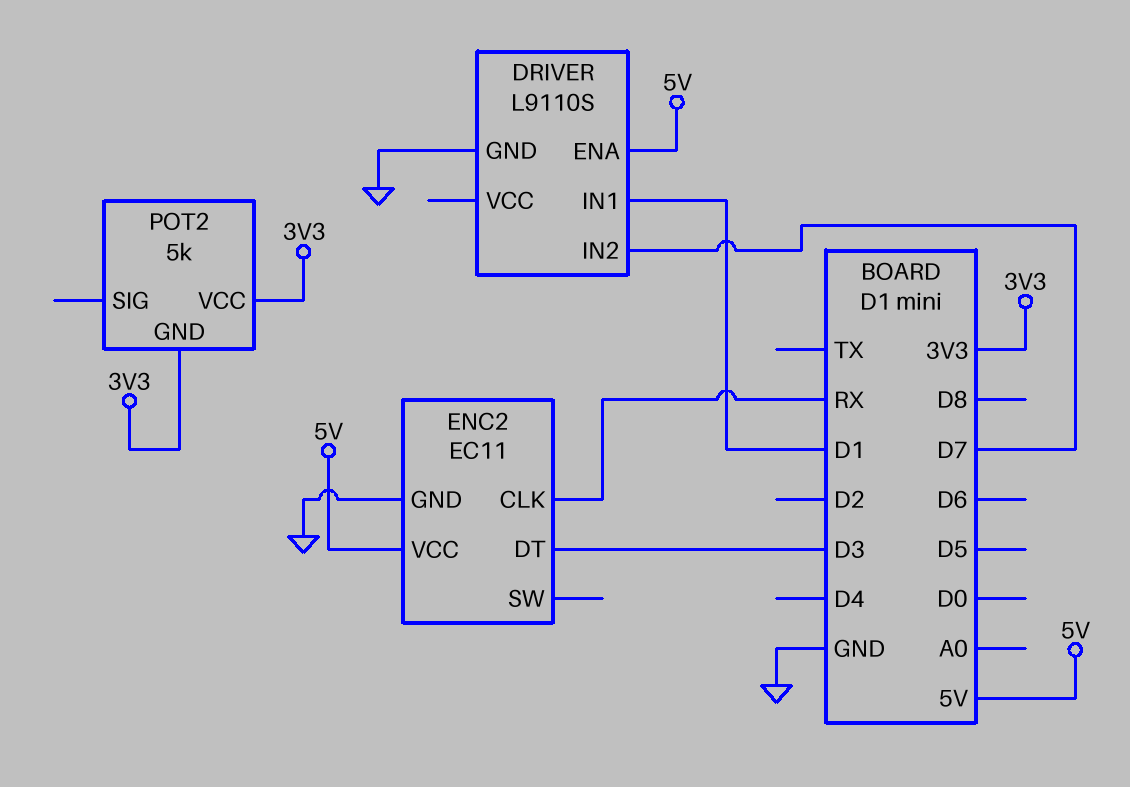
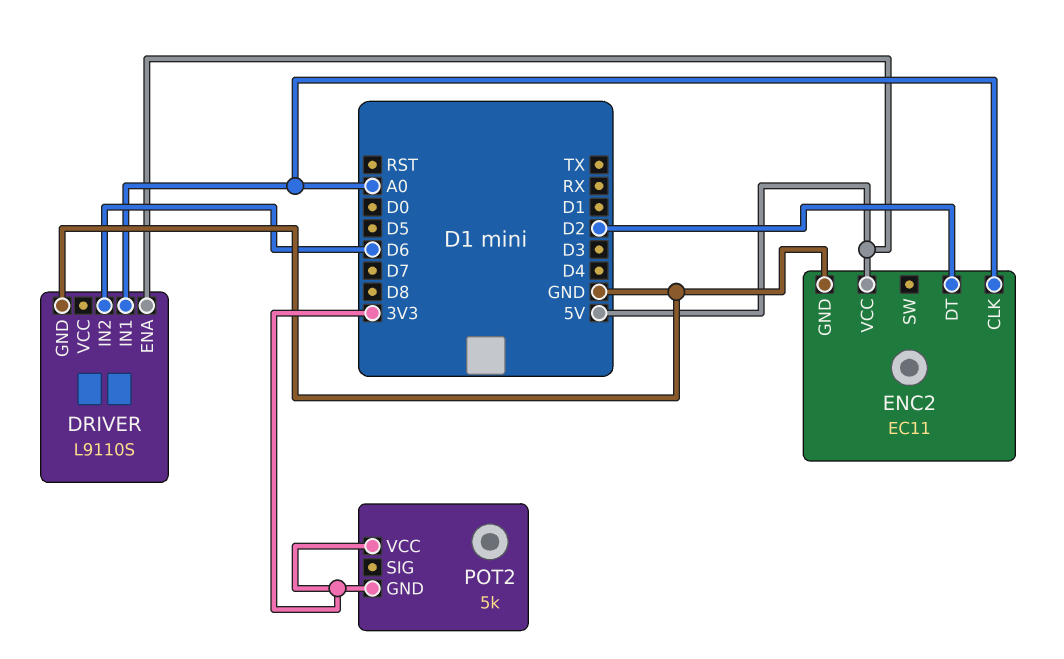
DRIVER pin IN1: D1 -> A0
DRIVER pin IN2: D7 -> D6
ENC2 pin CLK: RX -> A0
ENC2 pin DT: D3 -> D2

